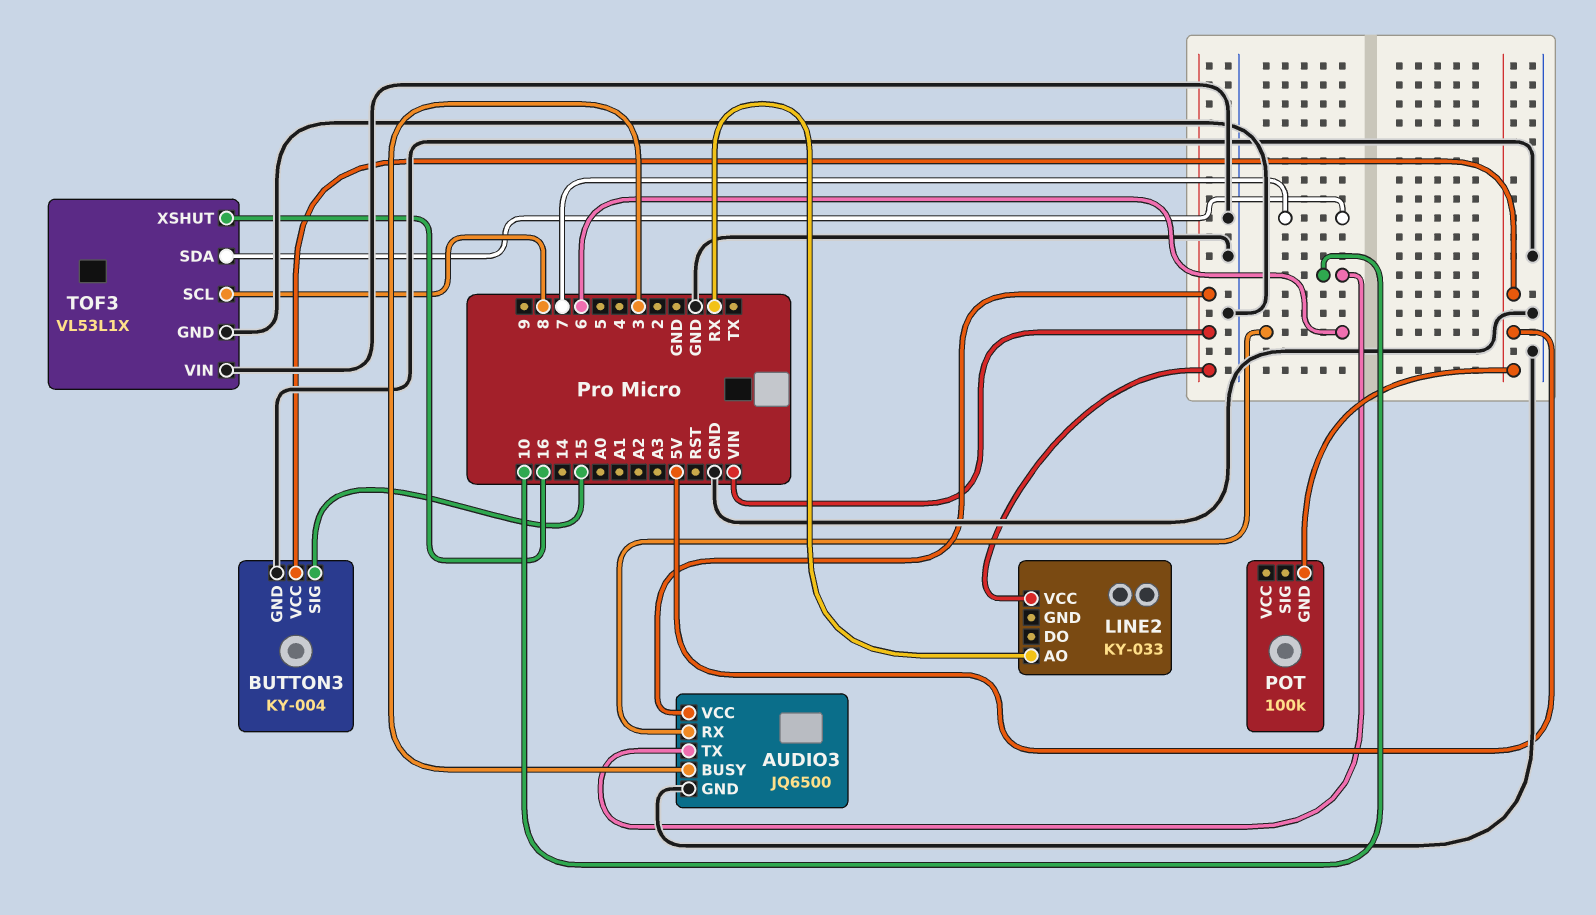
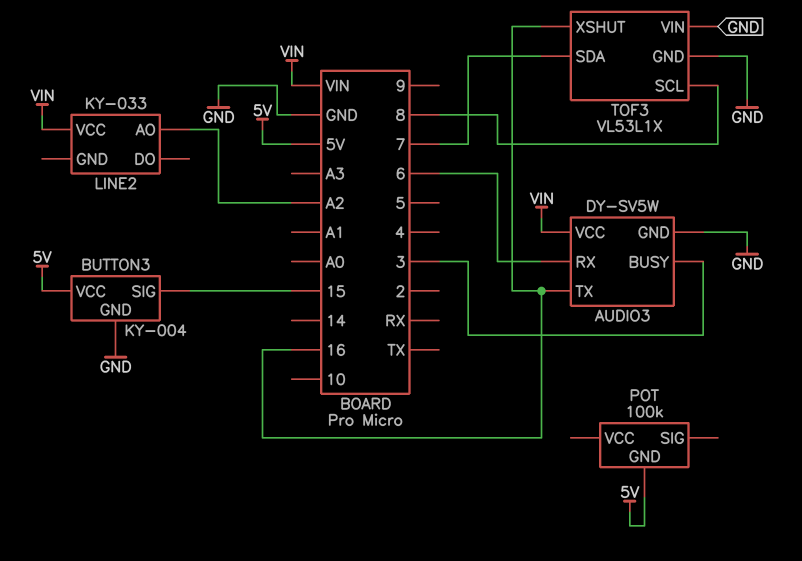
AUDIO3: JQ6500 -> DY-SV5W
AUDIO3 pin TX: 10 -> 16
LINE2 pin AO: RX -> A2

